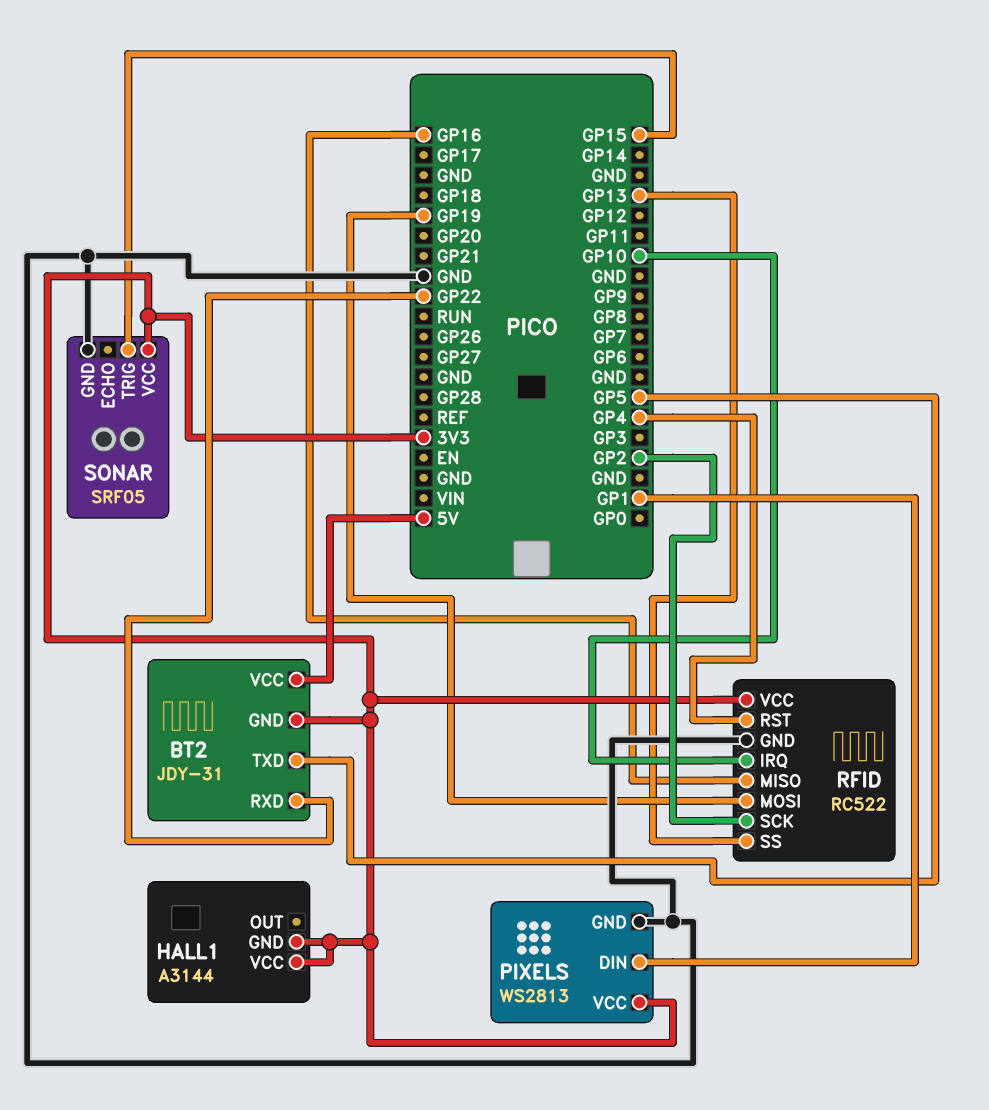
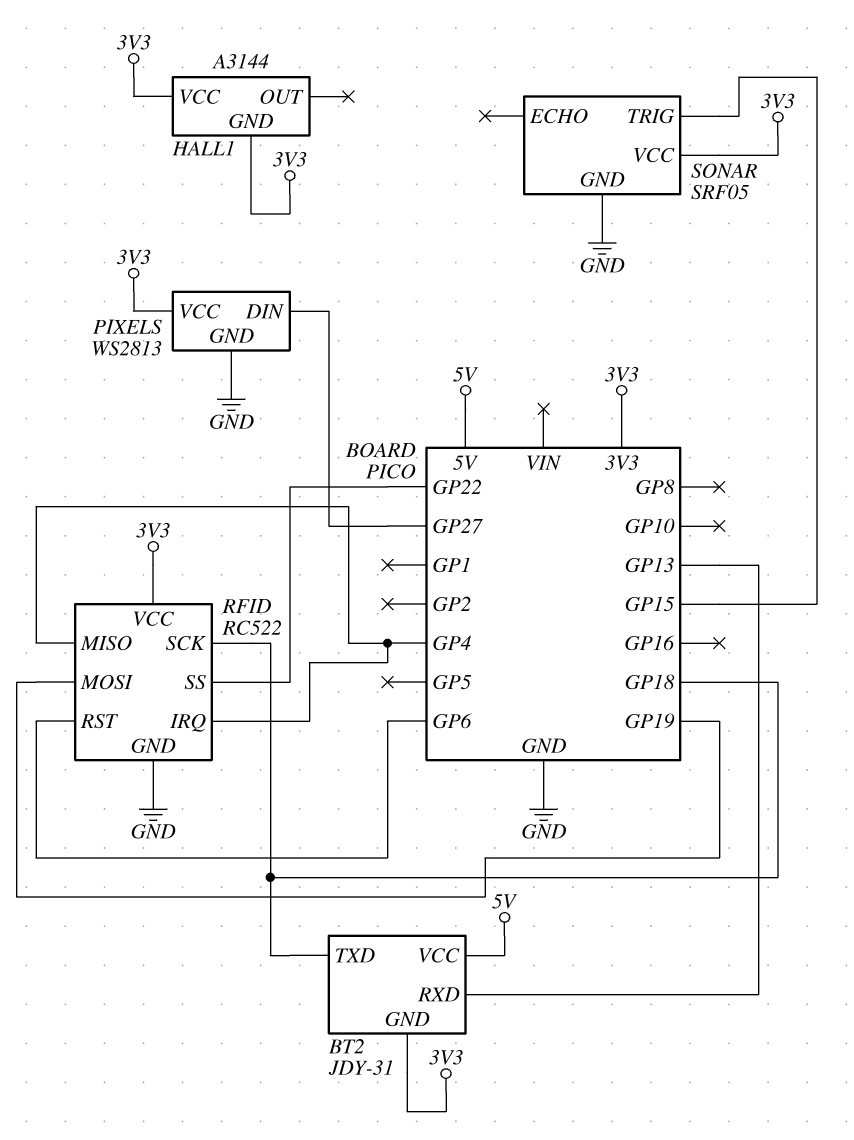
BT2 pin RXD: GP22 -> GP13
BT2 pin TXD: GP5 -> GP18
PIXELS pin DIN: GP1 -> GP27
RFID pin IRQ: GP10 -> GP4
RFID pin MISO: GP16 -> GP4
RFID pin RST: GP4 -> GP6
RFID pin SCK: GP2 -> GP18
RFID pin SS: GP13 -> GP22

